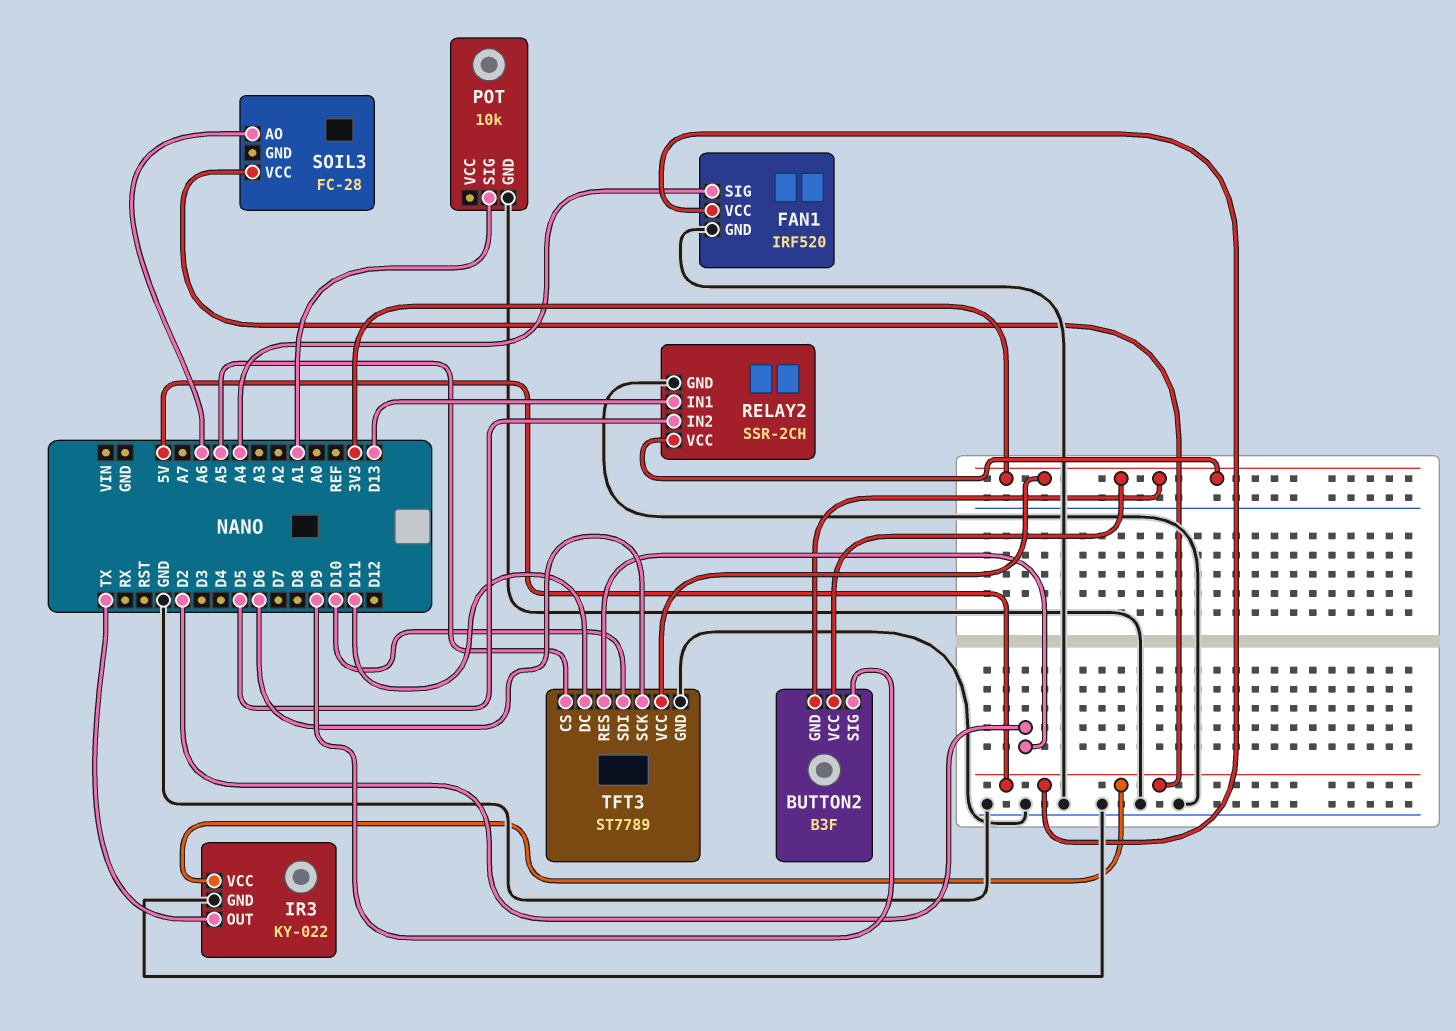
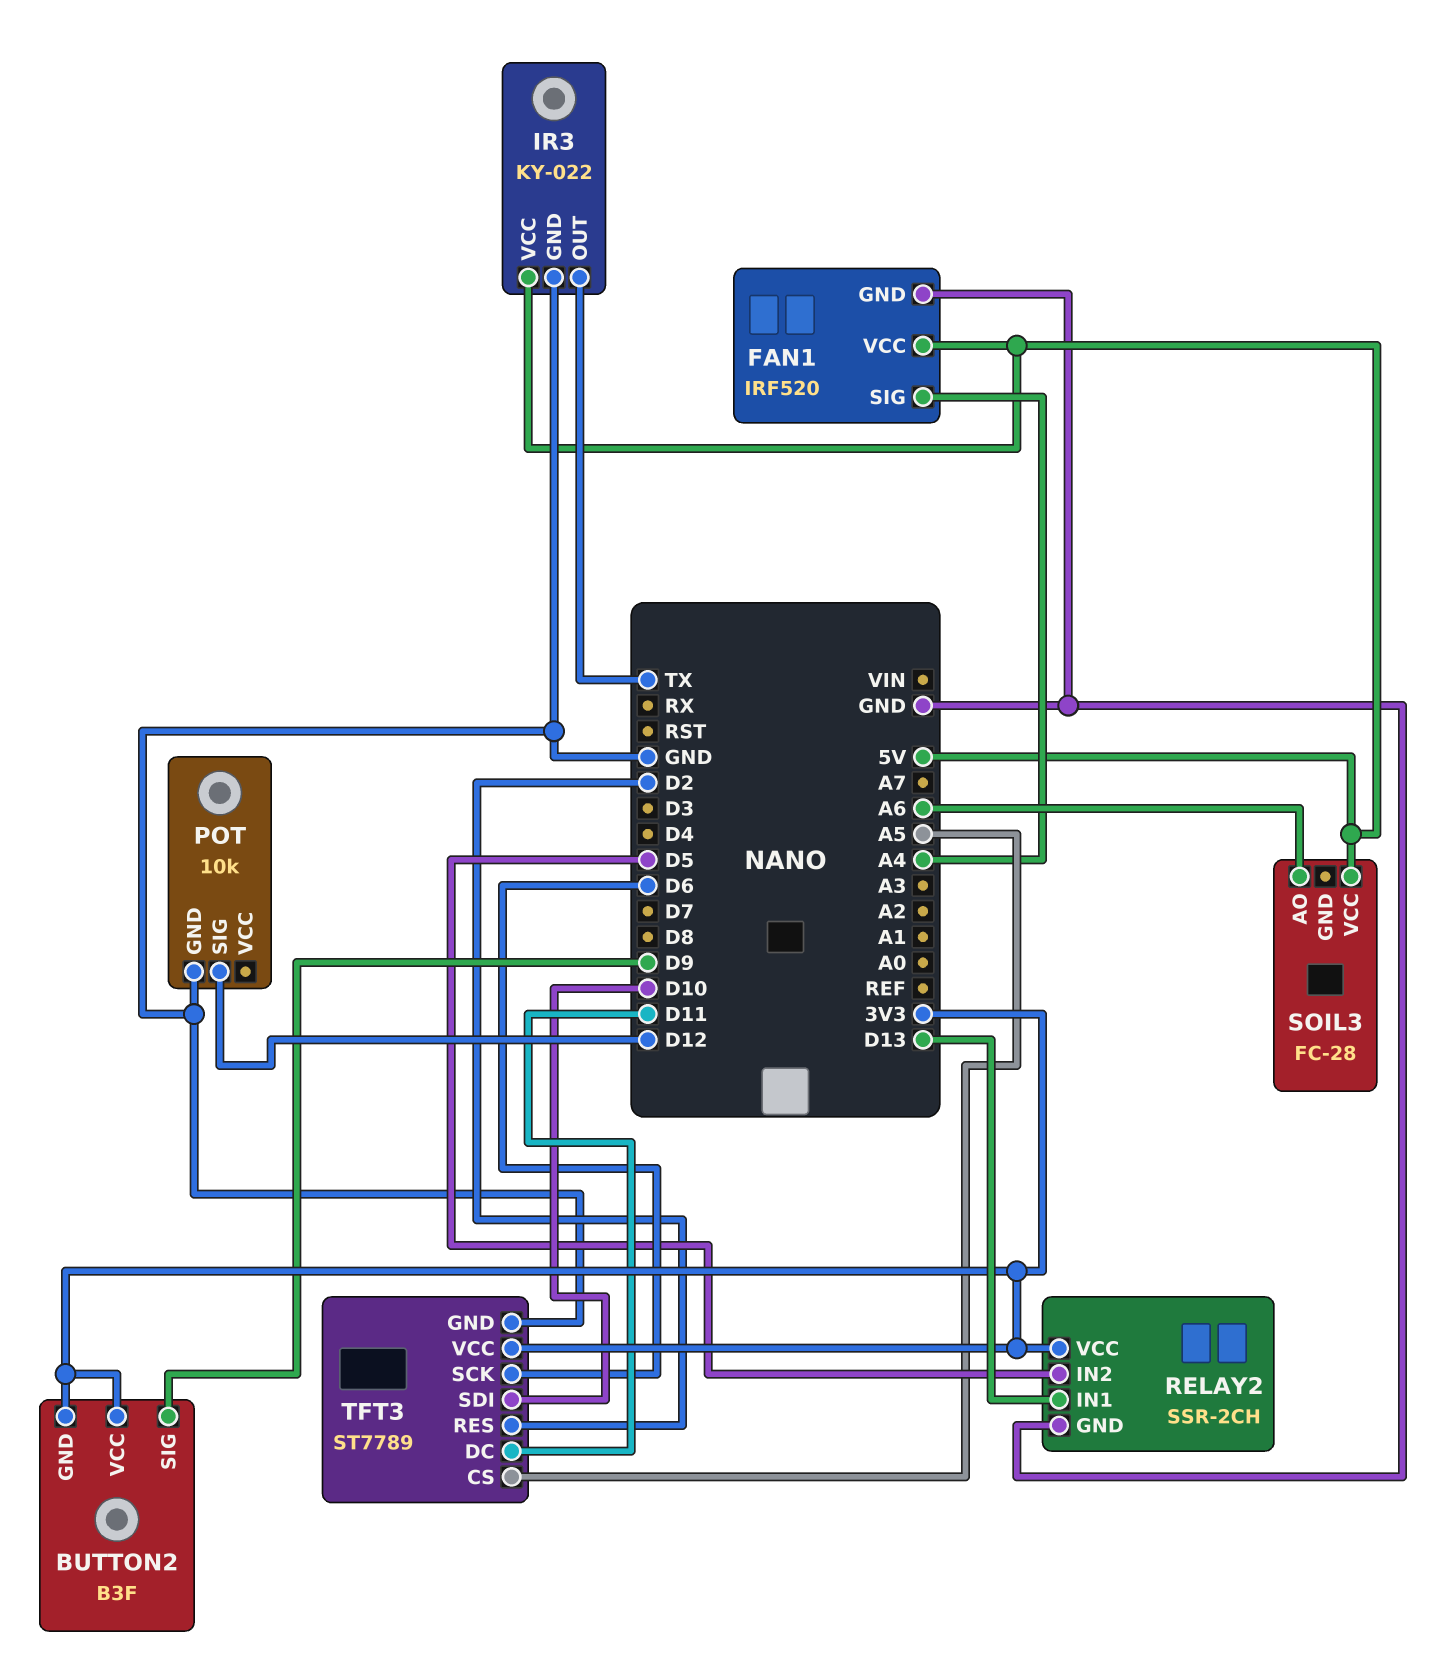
POT pin SIG: A1 -> D12

